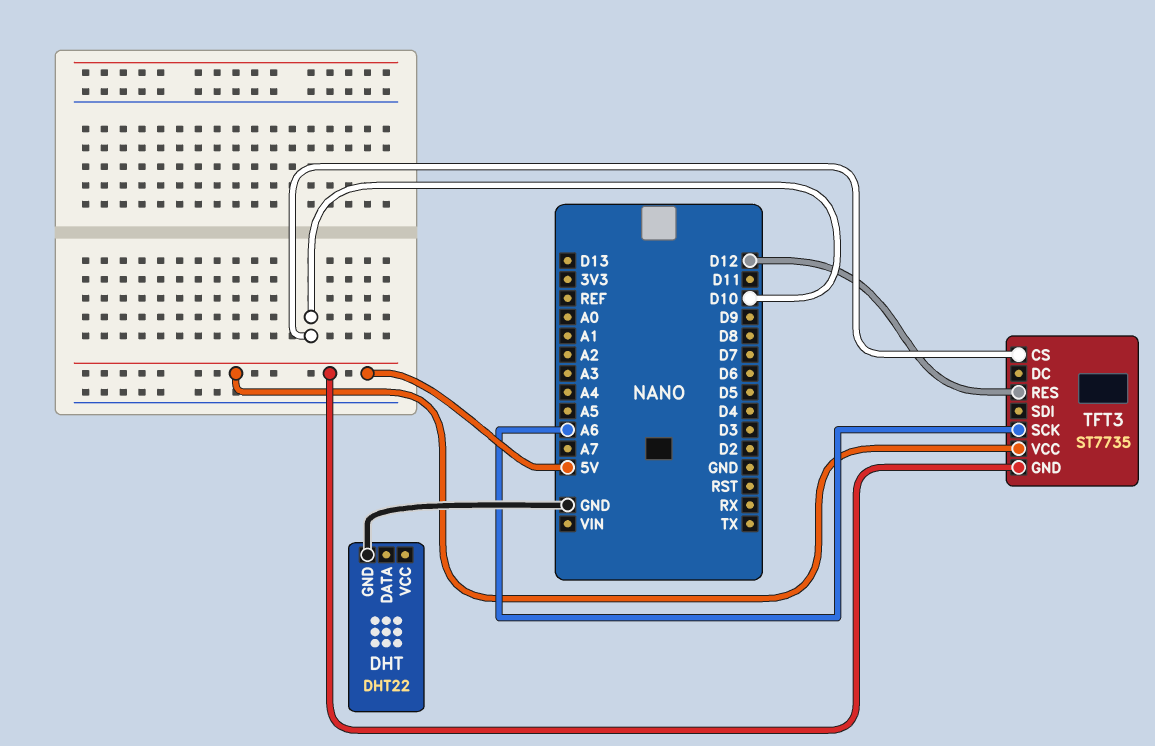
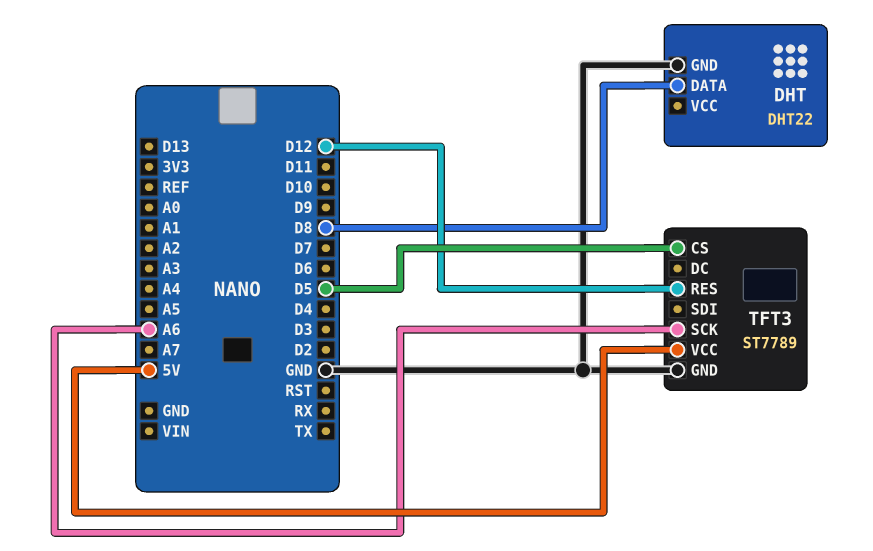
DHT pin DATA: none -> D8
TFT3: ST7735 -> ST7789
TFT3 pin CS: D10 -> D5
TFT3 pin GND: 5V -> GND

